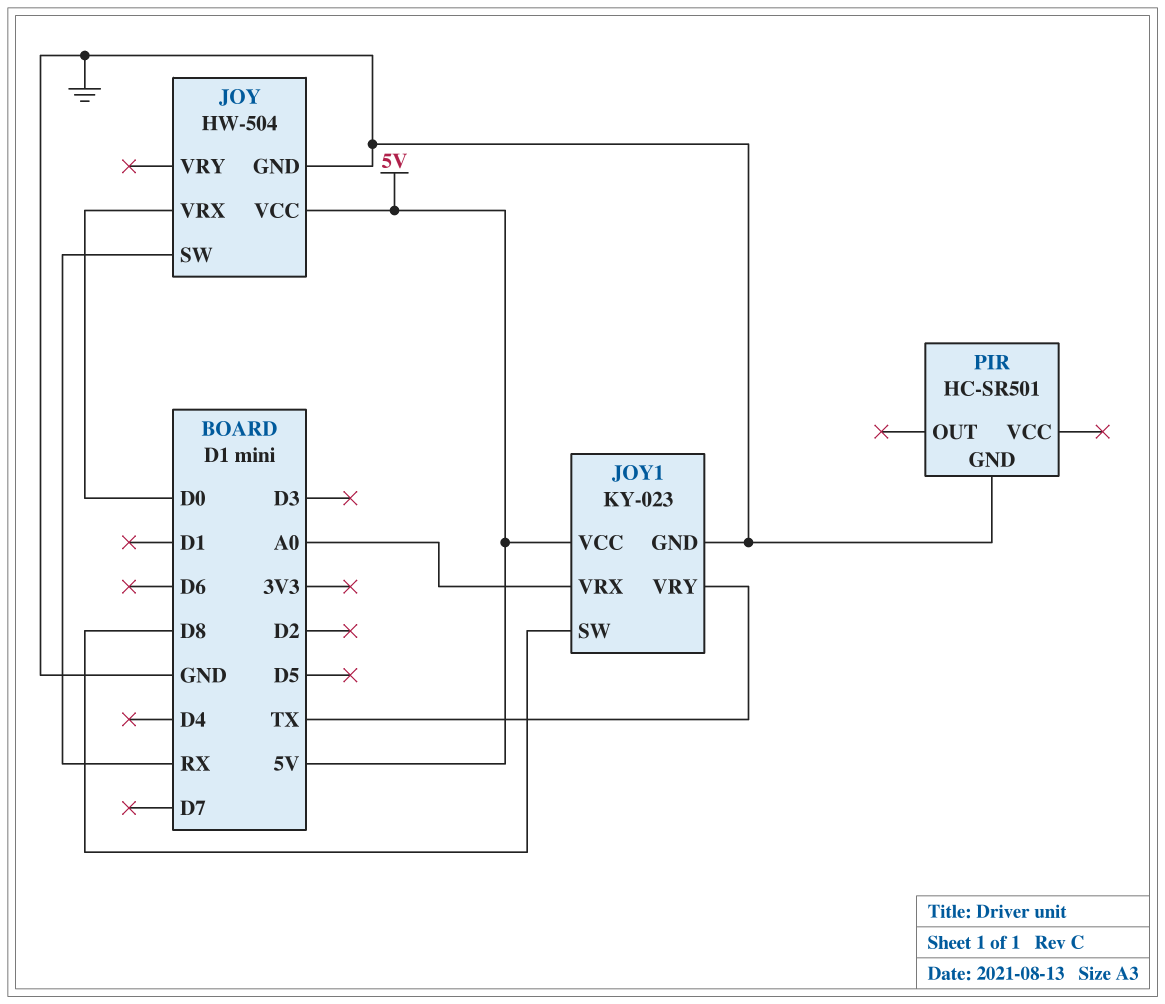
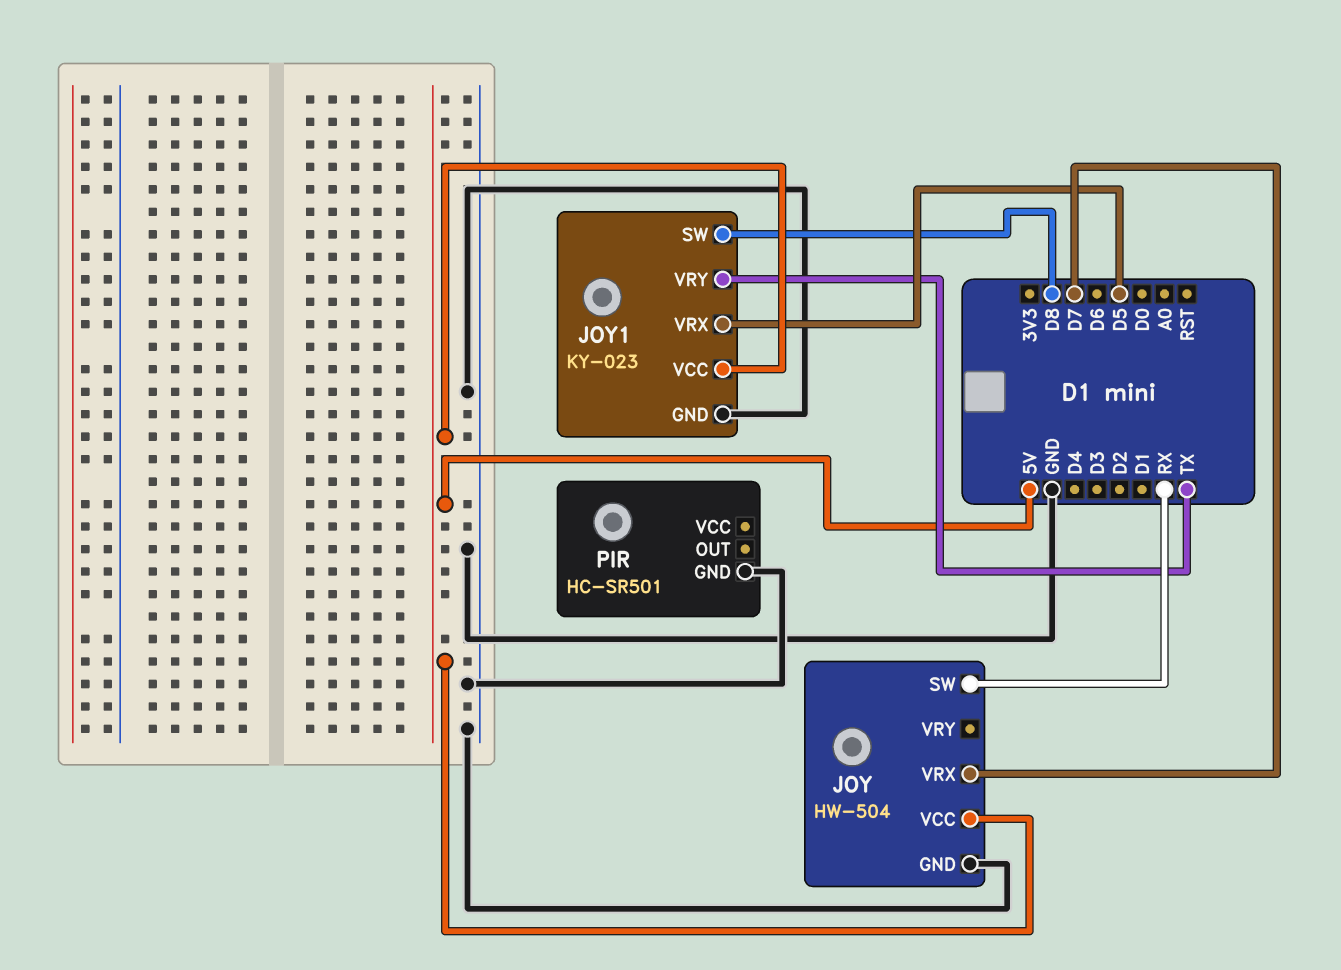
JOY pin VRX: D0 -> D7
JOY1 pin VRX: A0 -> D5

